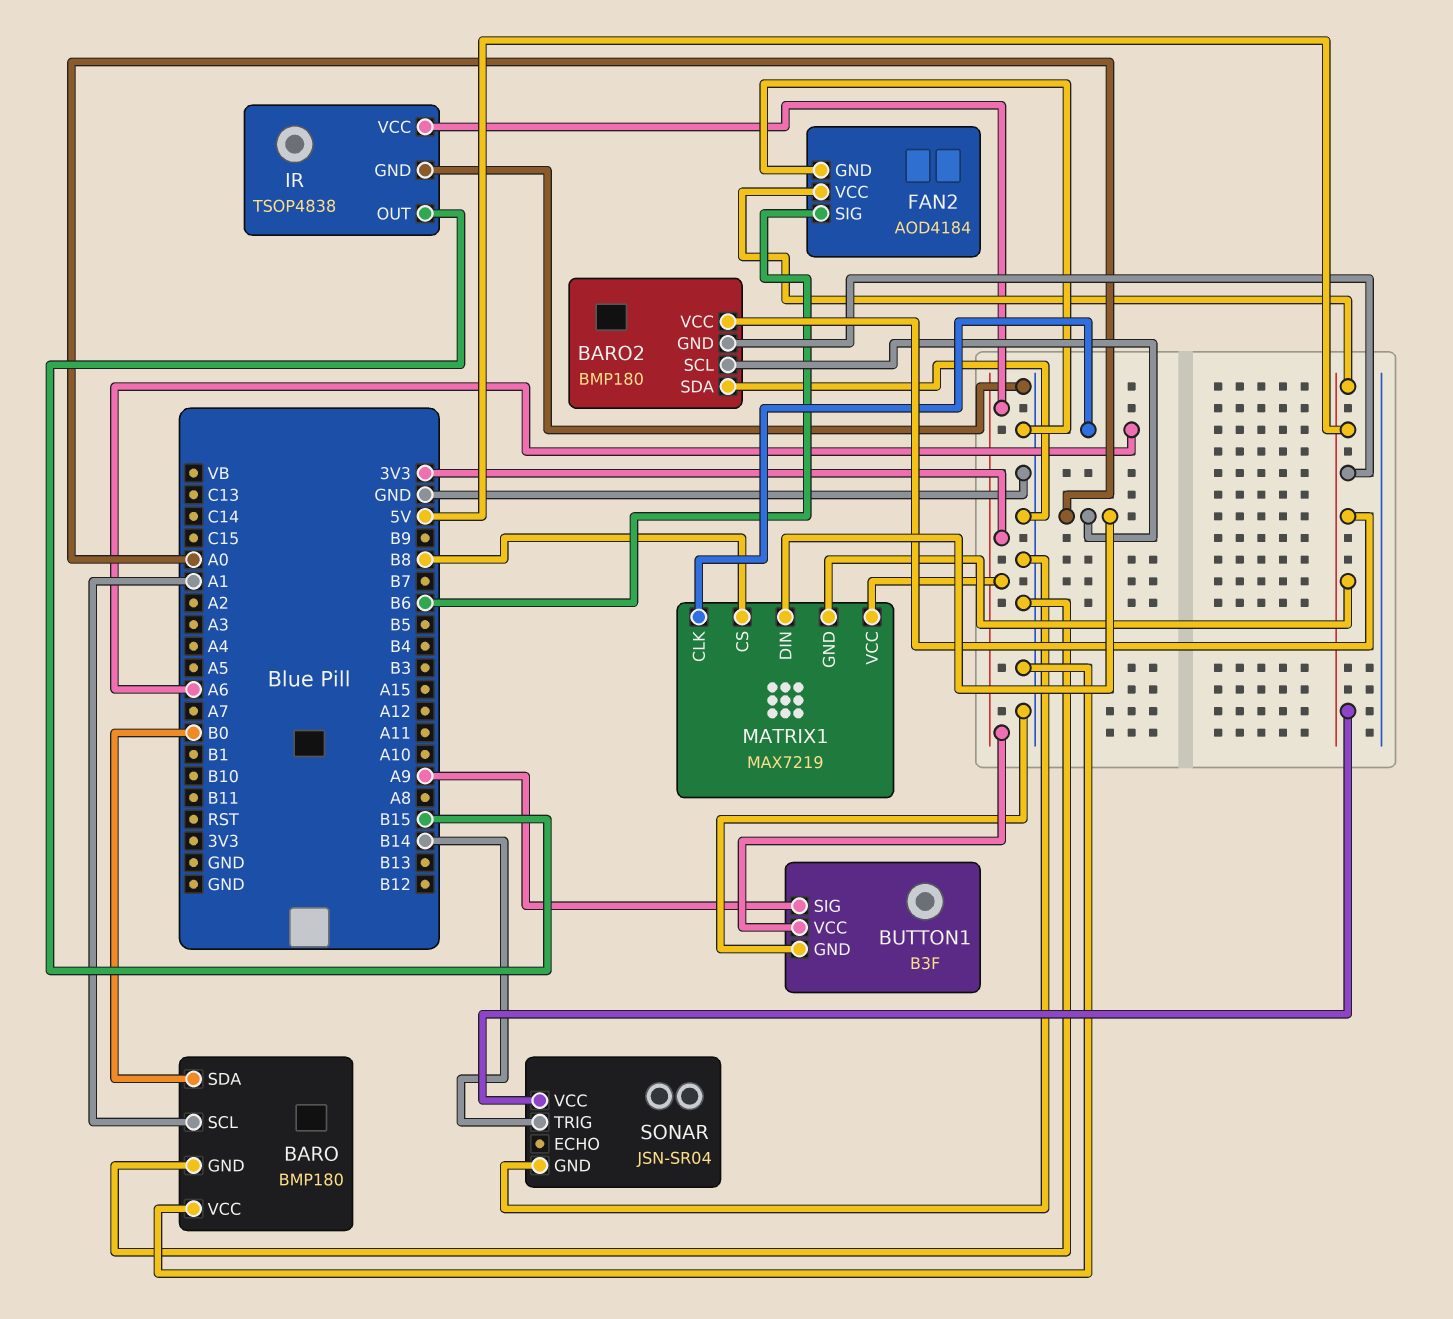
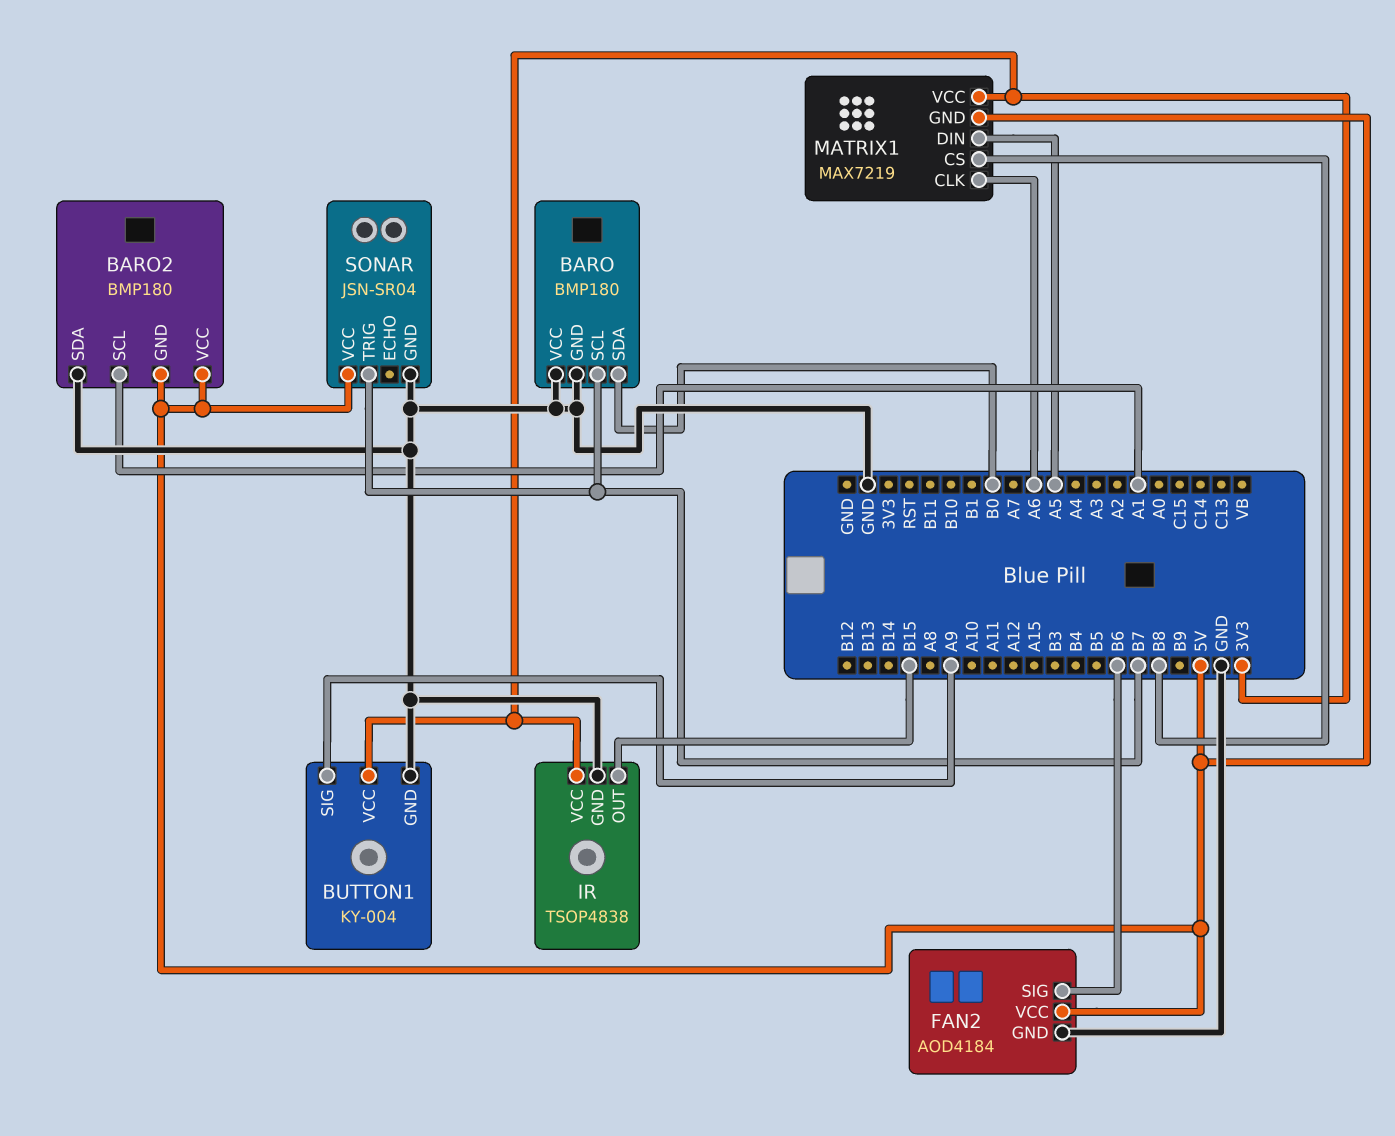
BARO pin SCL: A1 -> B7
BARO2 pin SCL: A0 -> A1
BUTTON1: B3F -> KY-004
MATRIX1 pin DIN: A0 -> A5
SONAR pin TRIG: B14 -> B7

